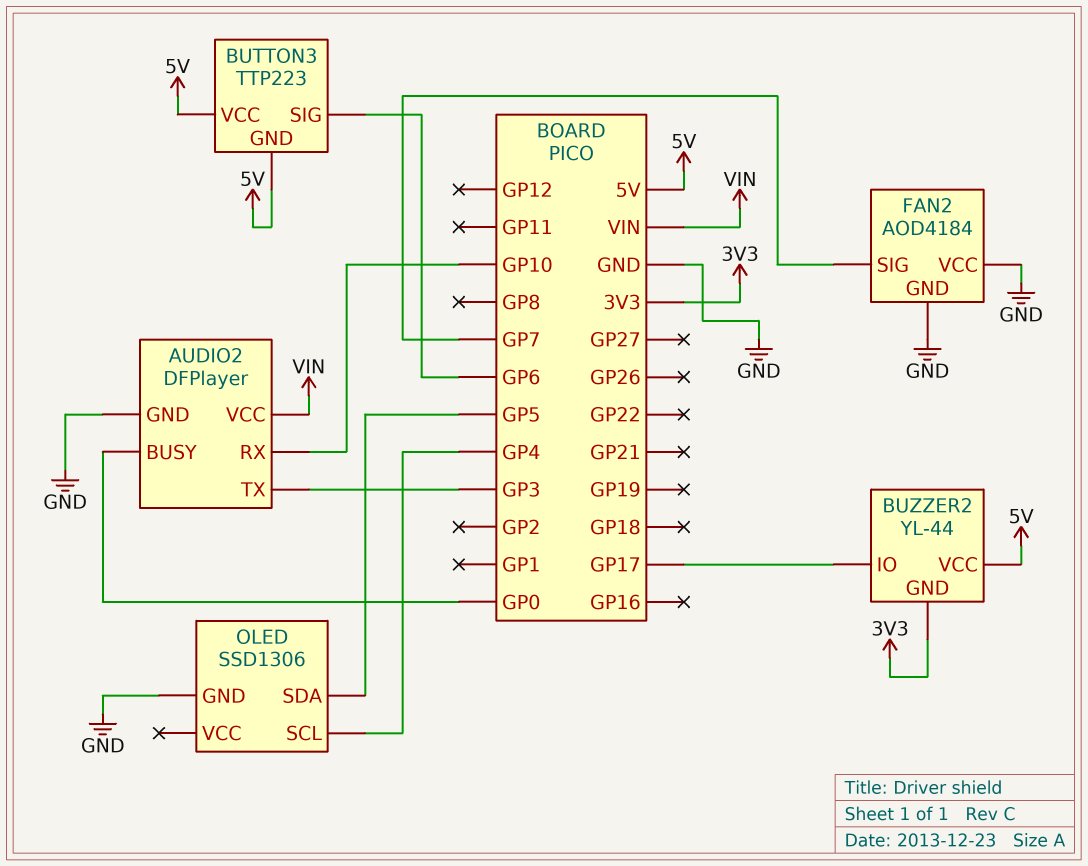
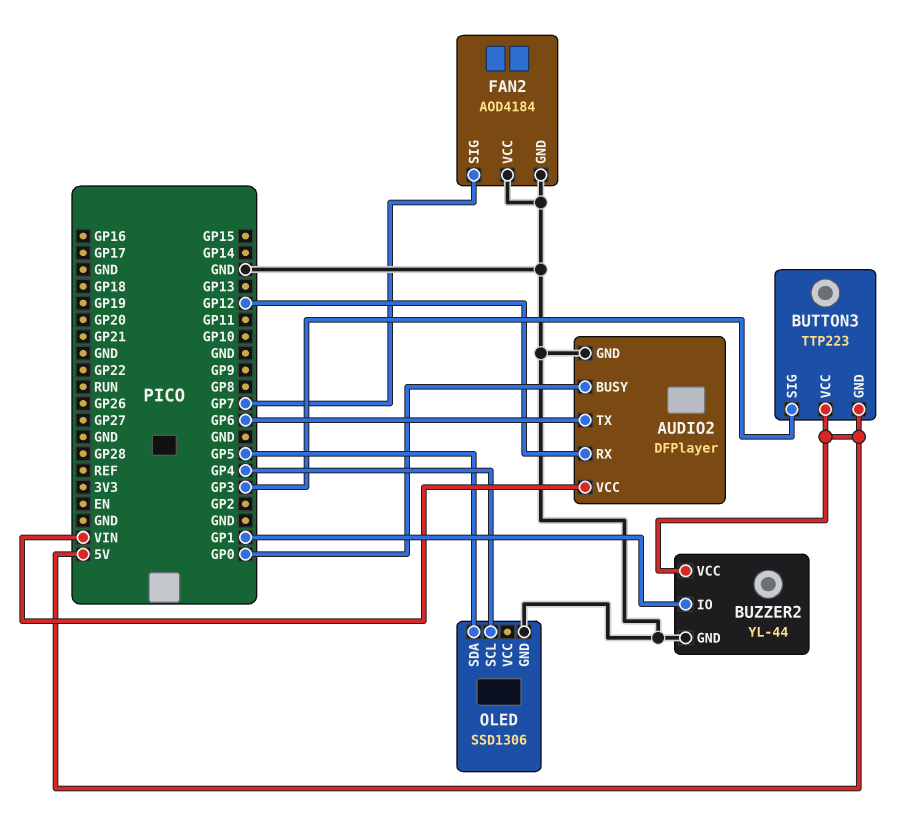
AUDIO2 pin RX: GP10 -> GP12
AUDIO2 pin TX: GP3 -> GP6
BUTTON3 pin SIG: GP6 -> GP3
BUZZER2 pin GND: 3V3 -> GND
BUZZER2 pin IO: GP17 -> GP1

